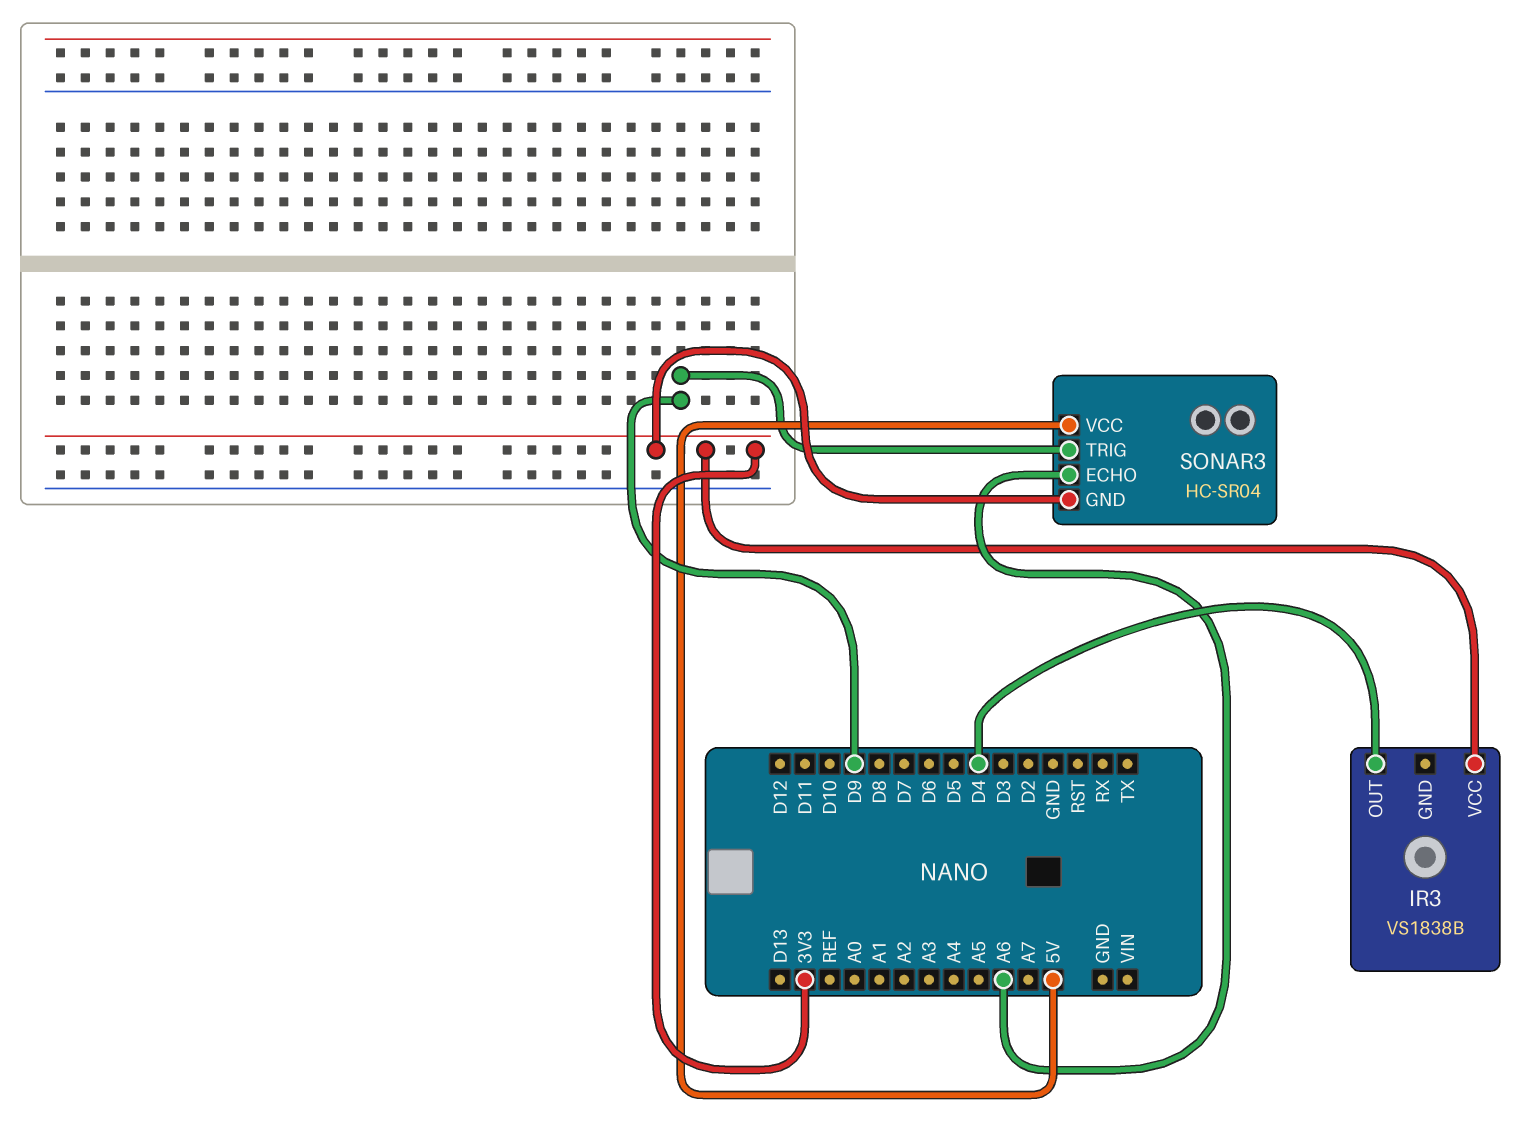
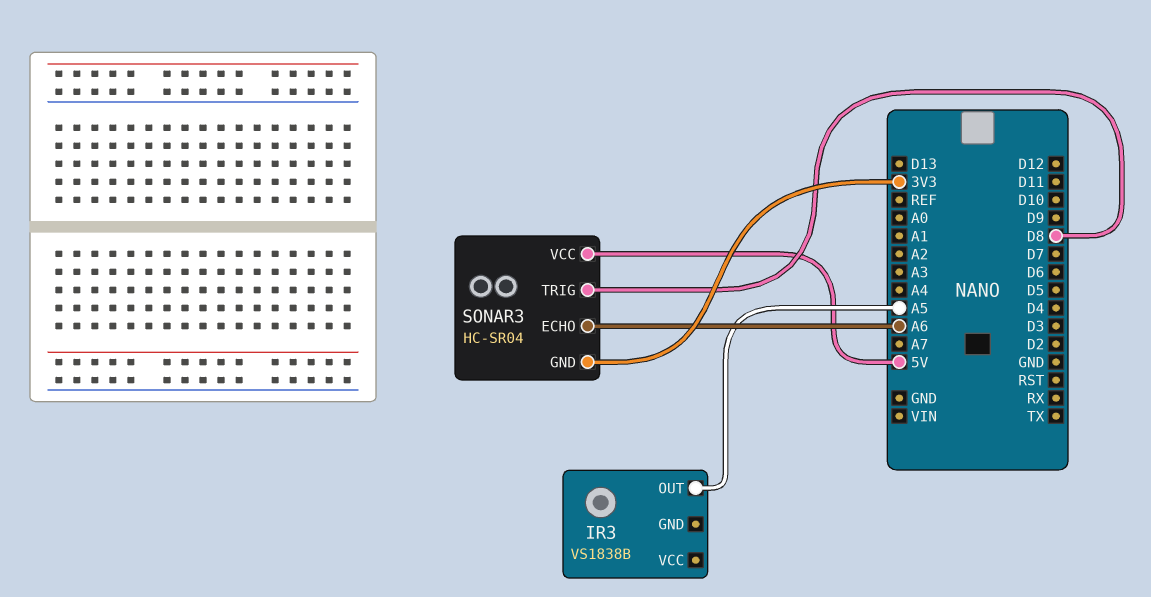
IR3 pin OUT: D4 -> A5
IR3 pin VCC: 3V3 -> none
SONAR3 pin TRIG: D9 -> D8

